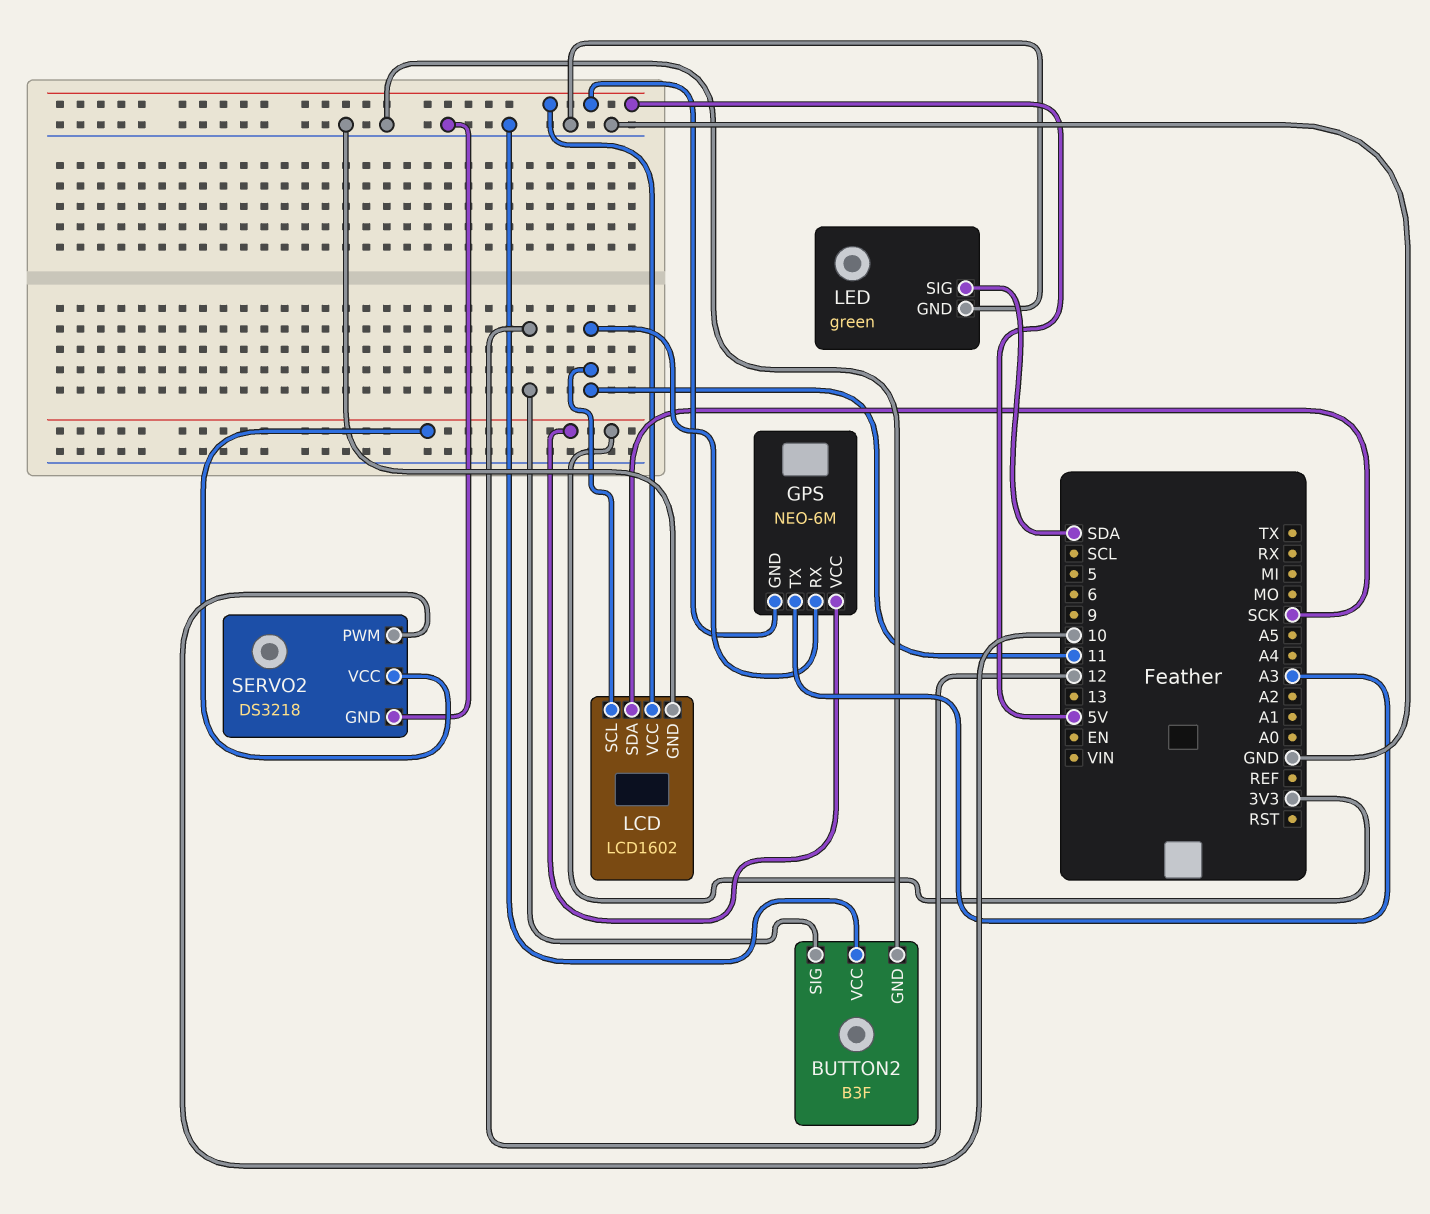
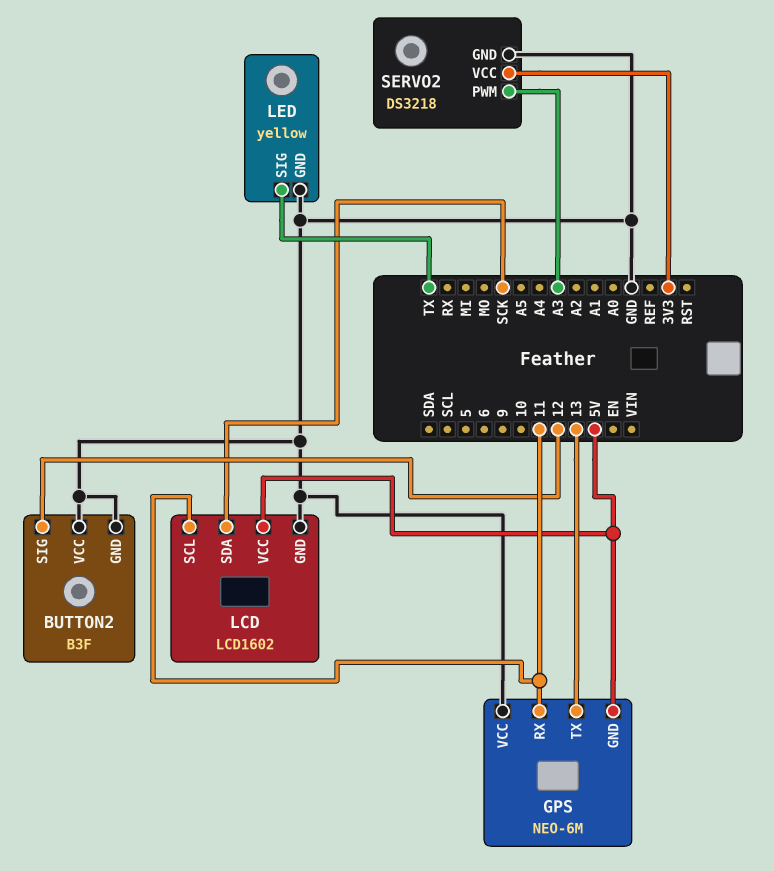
GPS pin TX: A3 -> 13
GPS pin VCC: 3V3 -> GND
LED: green -> yellow
LED pin SIG: SDA -> TX
SERVO2 pin PWM: 10 -> A3

